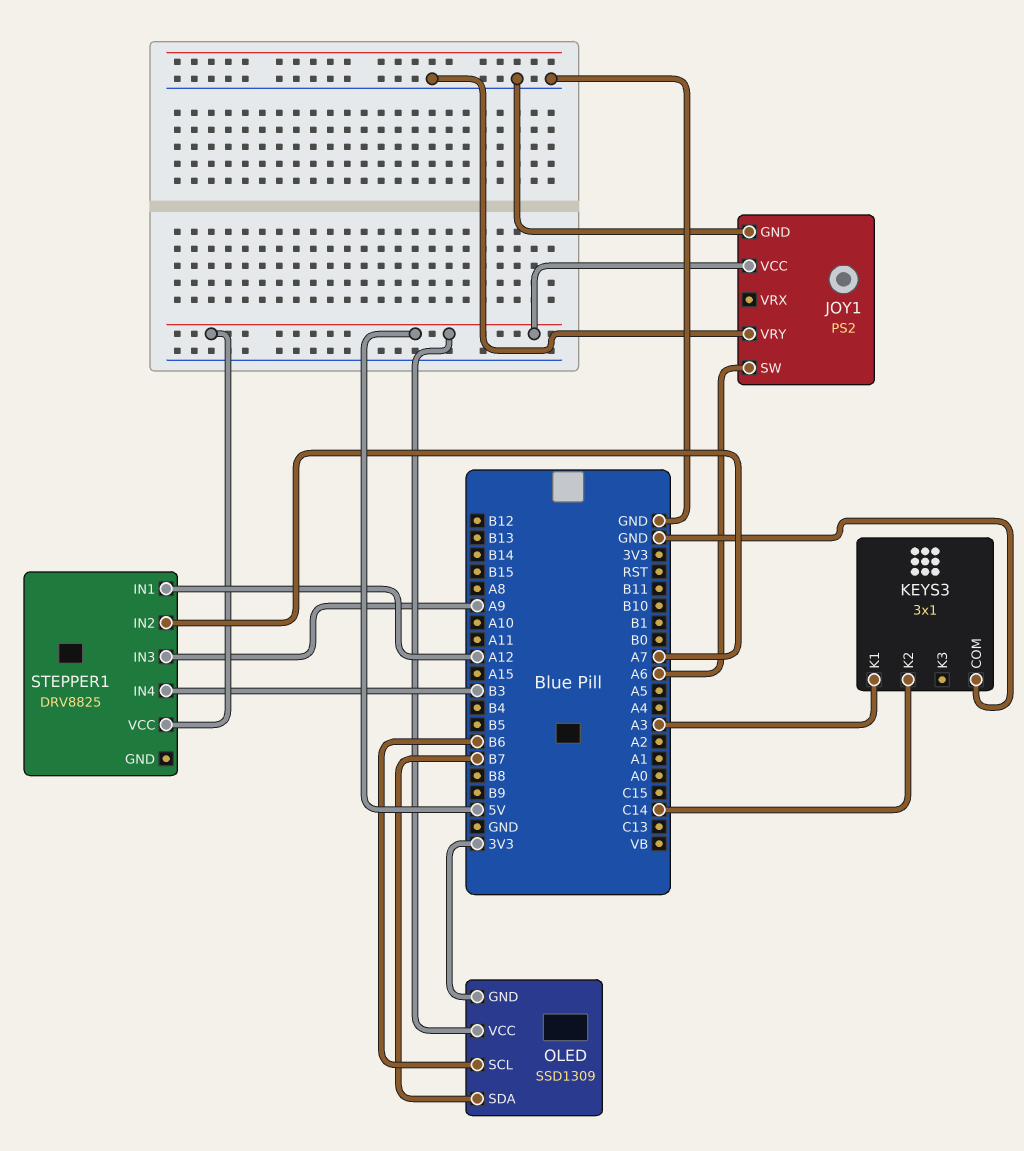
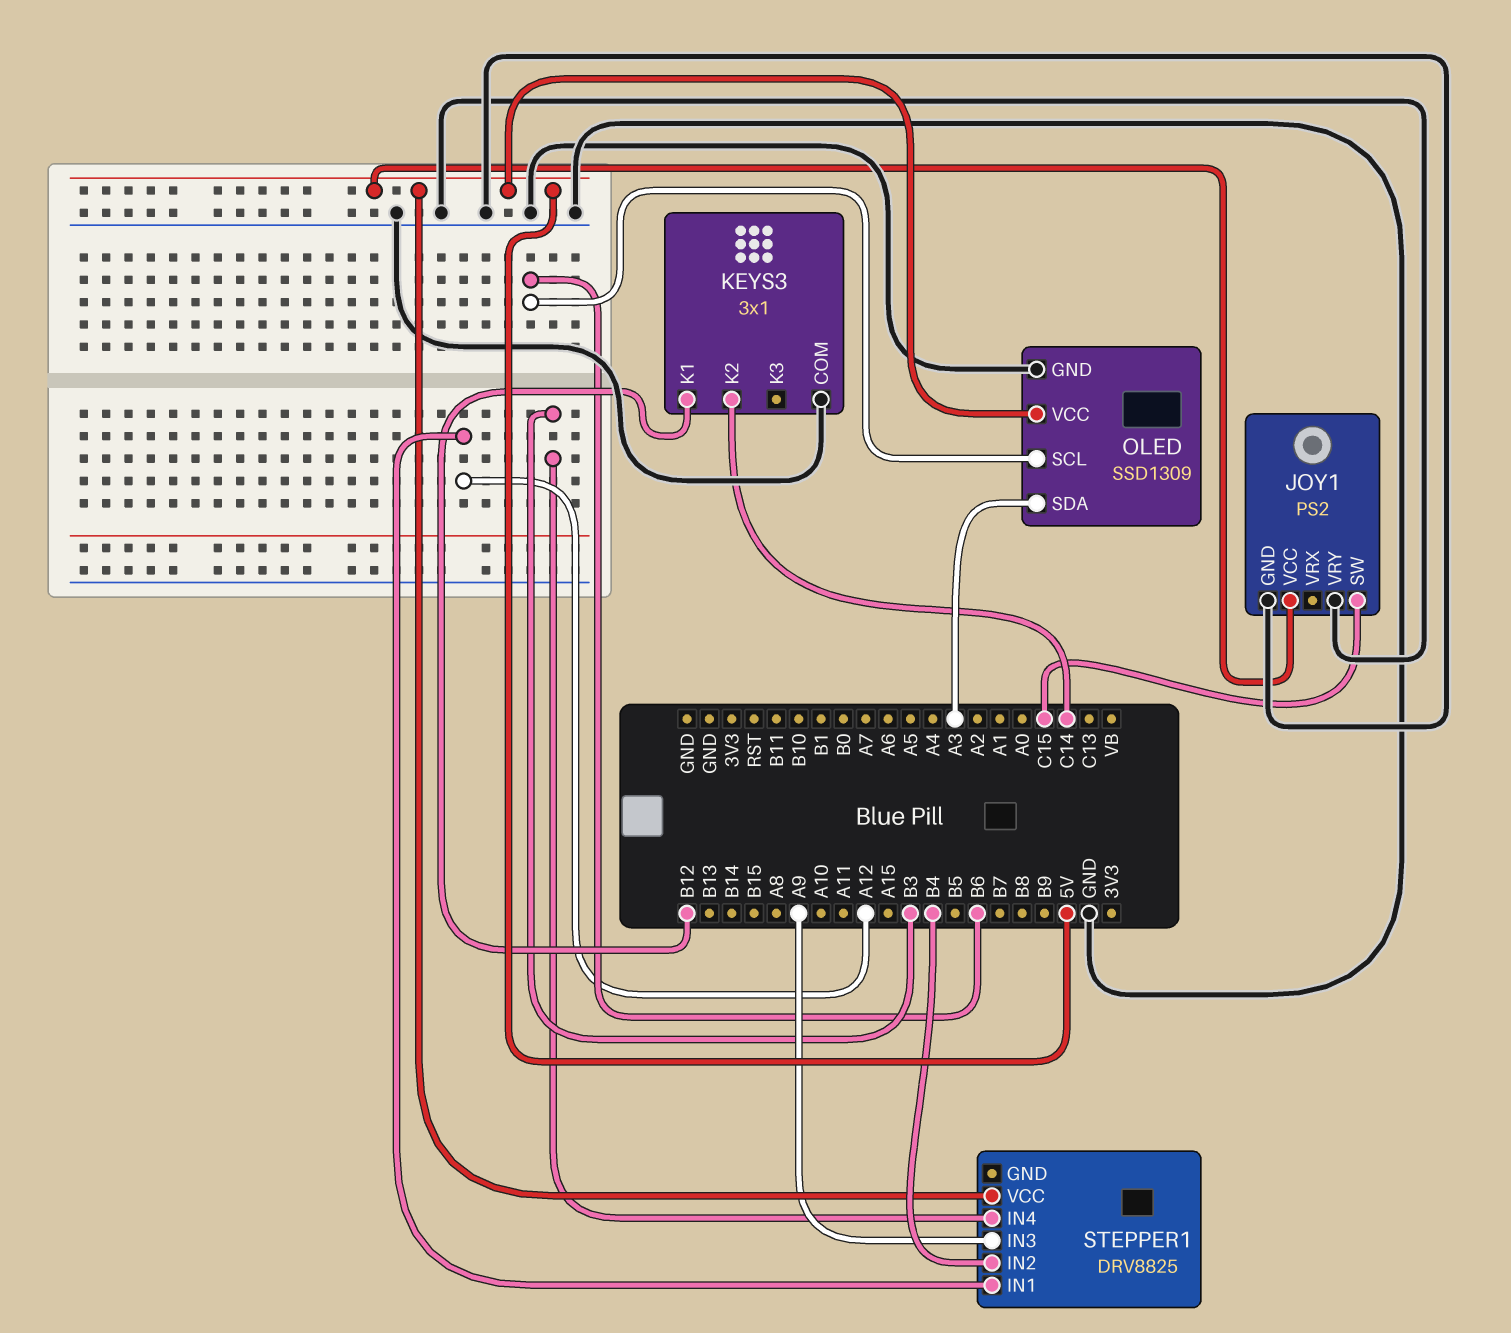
JOY1 pin SW: A6 -> C15
KEYS3 pin K1: A3 -> B12
OLED pin GND: 3V3 -> GND
OLED pin SDA: B7 -> A3
STEPPER1 pin IN2: A7 -> B4

